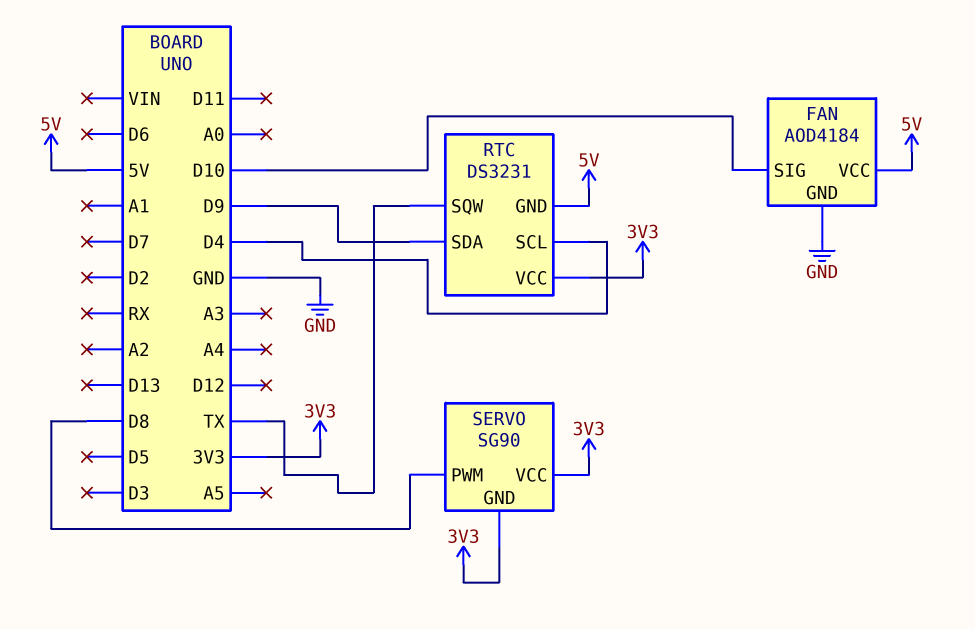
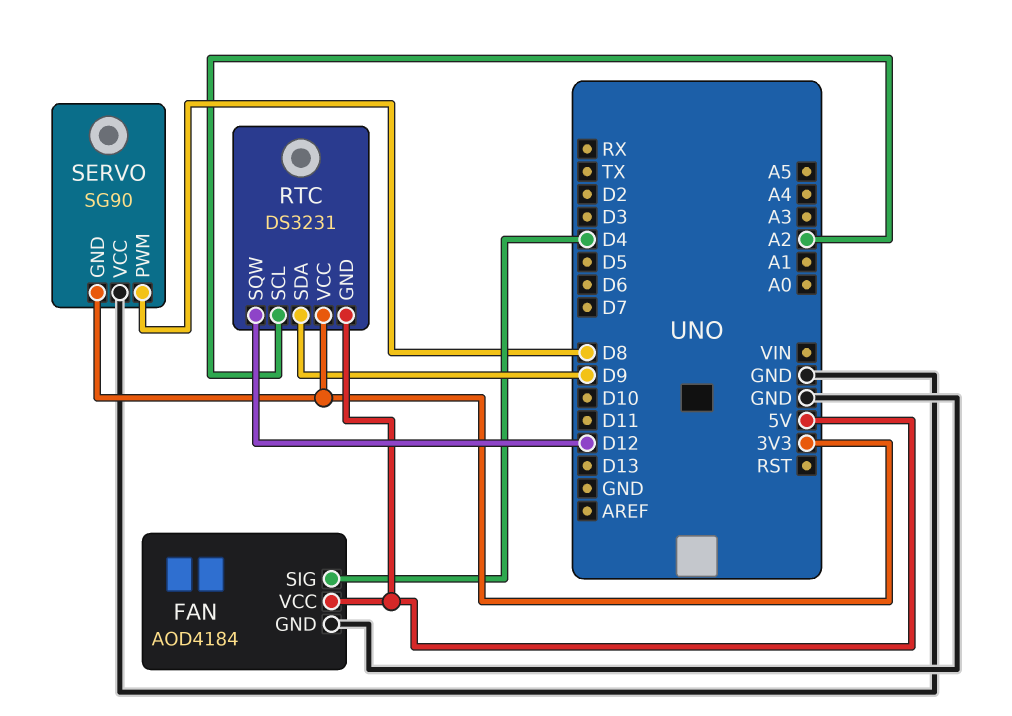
FAN pin SIG: D10 -> D4
RTC pin SCL: D4 -> A2
RTC pin SQW: TX -> D12
SERVO pin VCC: 3V3 -> GND

